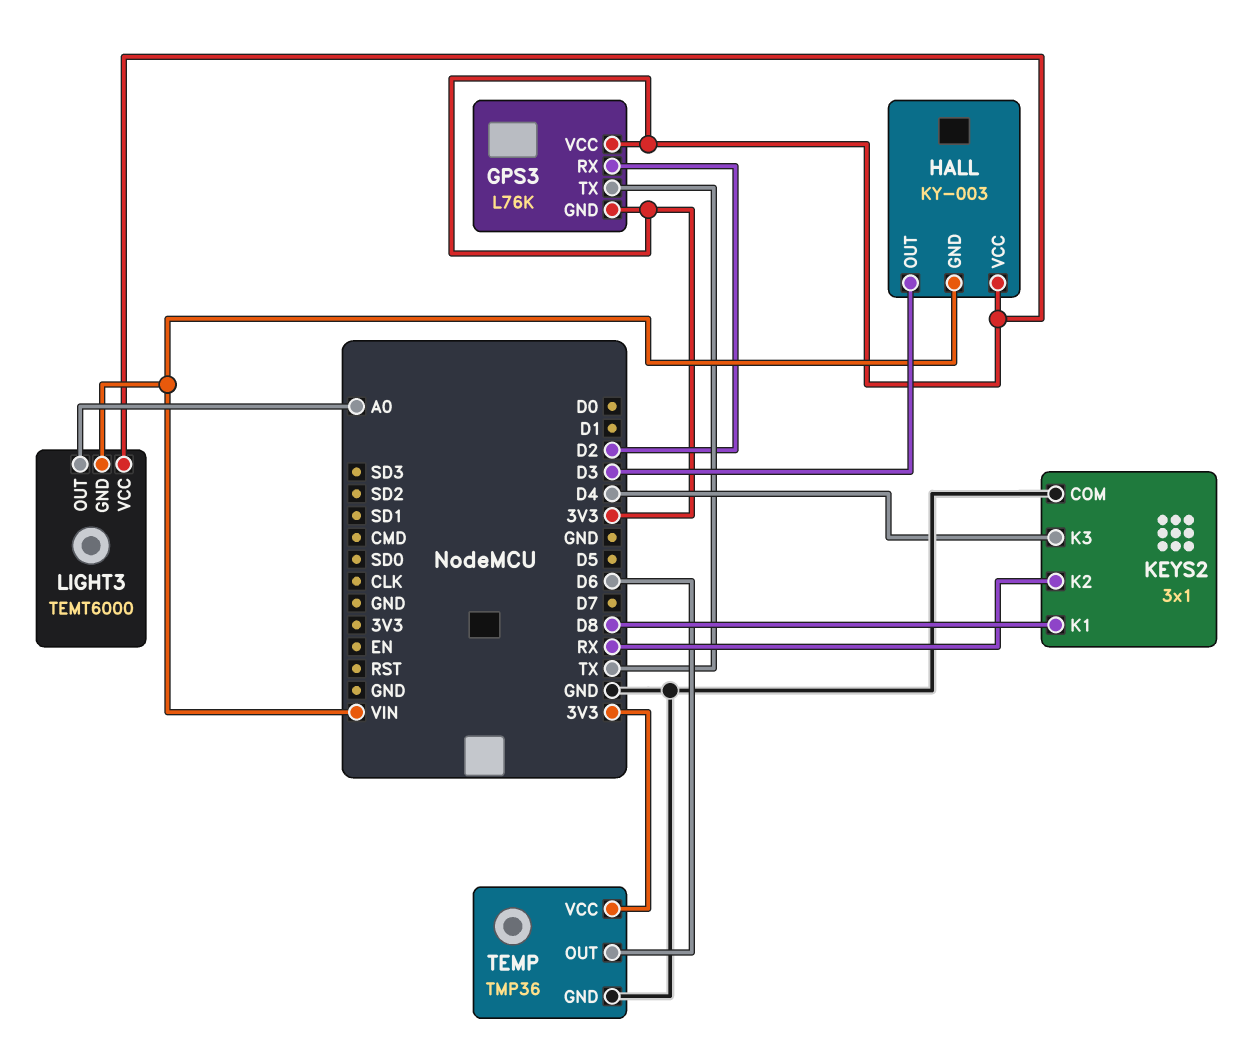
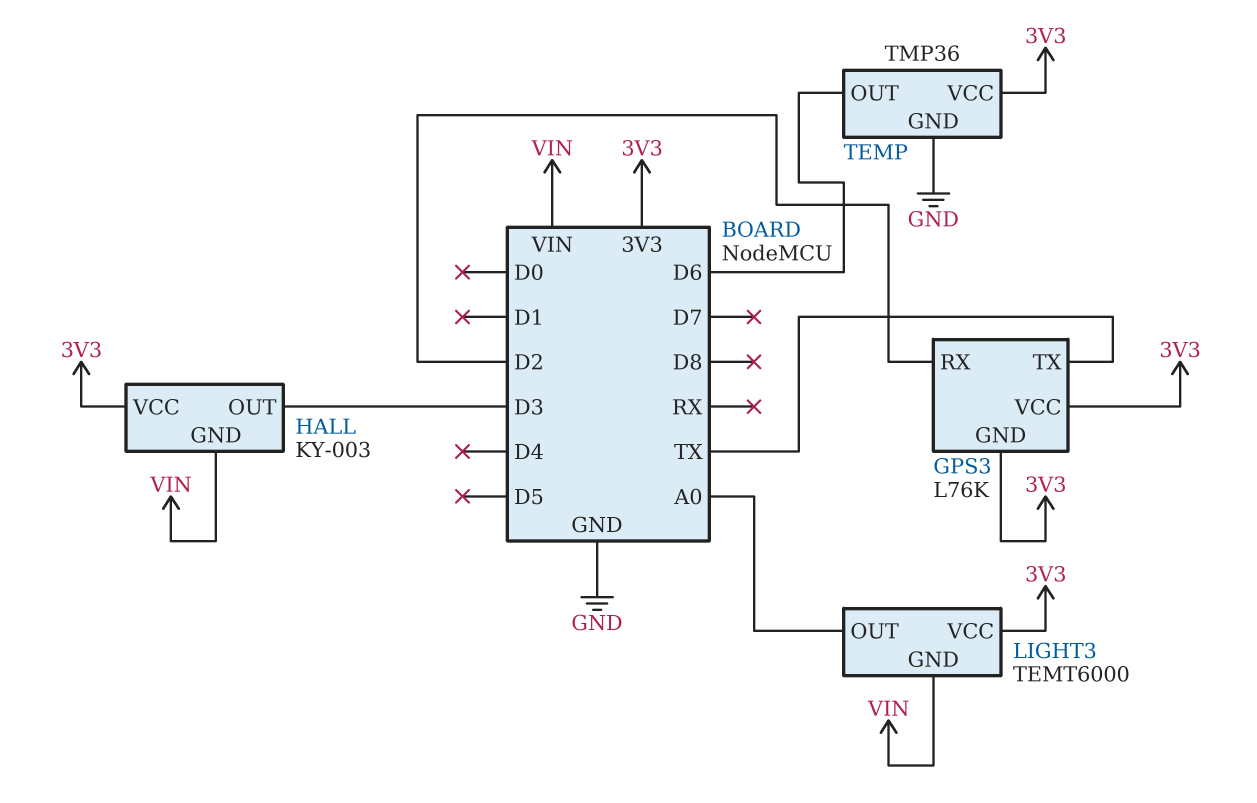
KEYS2: 3x1 -> none
KEYS2 pin COM: GND -> none
KEYS2 pin K1: D8 -> none
KEYS2 pin K2: RX -> none
KEYS2 pin K3: D4 -> none

